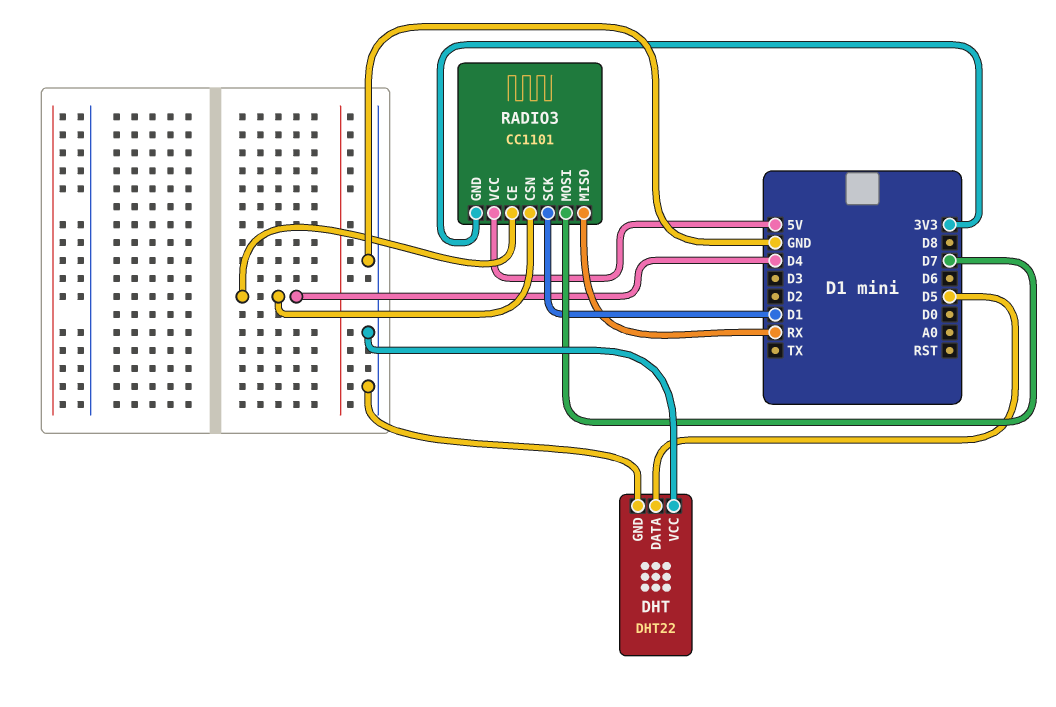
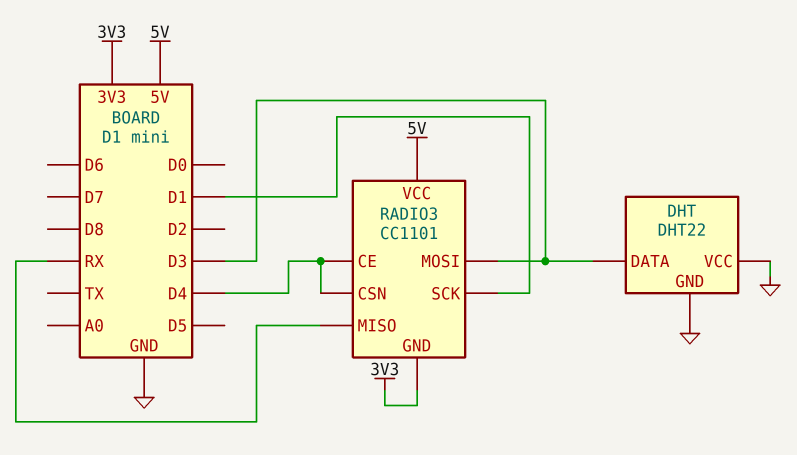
DHT pin DATA: D5 -> D3
RADIO3 pin MOSI: D7 -> D3

